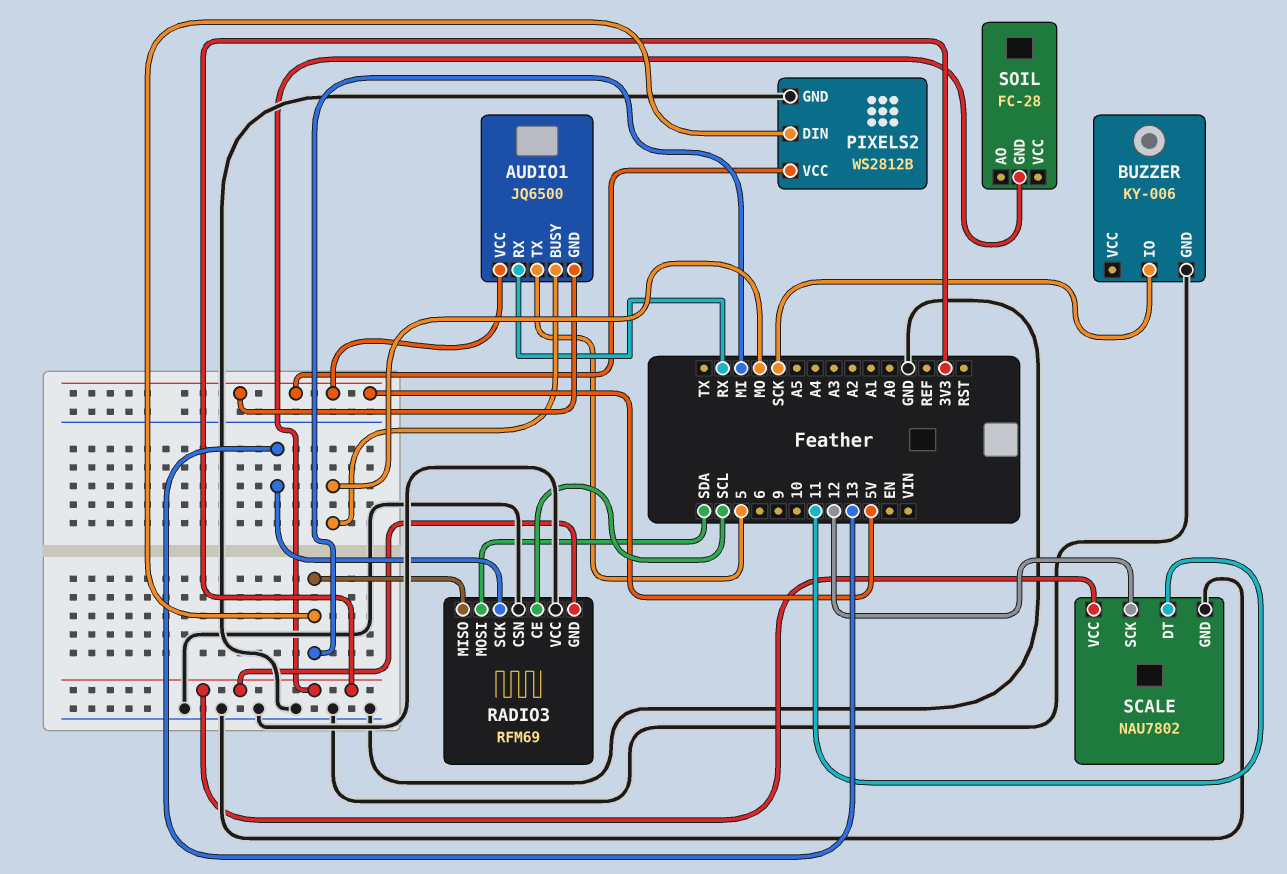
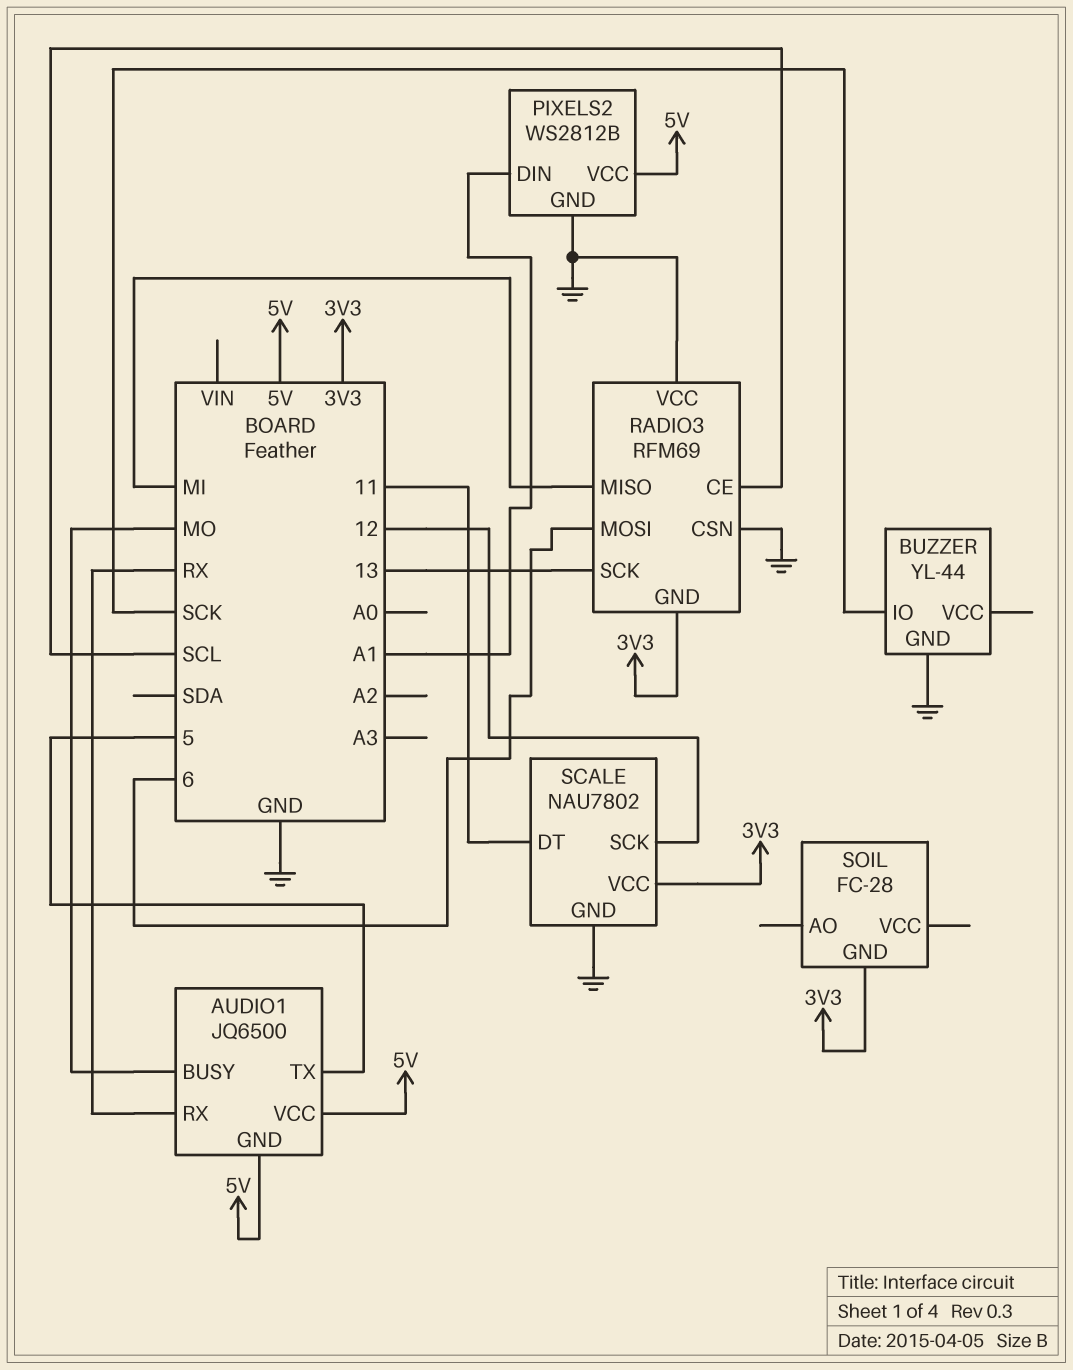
BUZZER: KY-006 -> YL-44
PIXELS2 pin DIN: MI -> A1
RADIO3 pin MOSI: SDA -> 6

